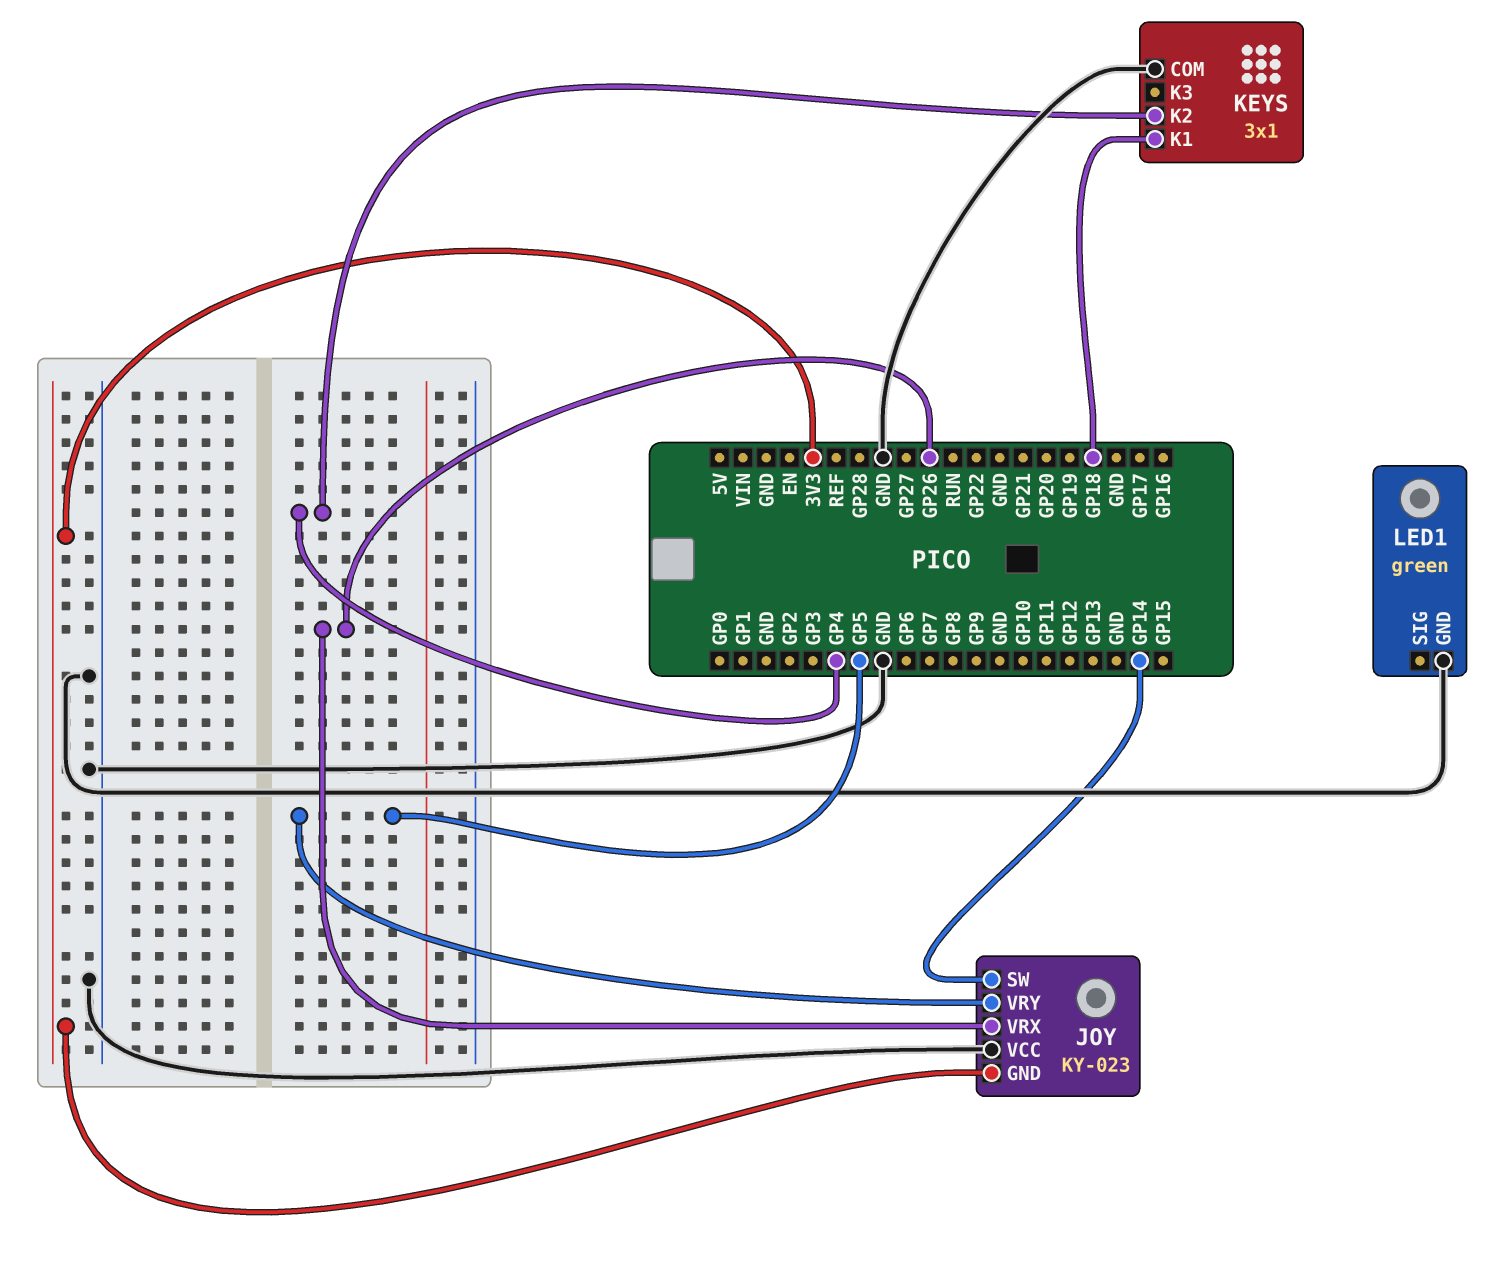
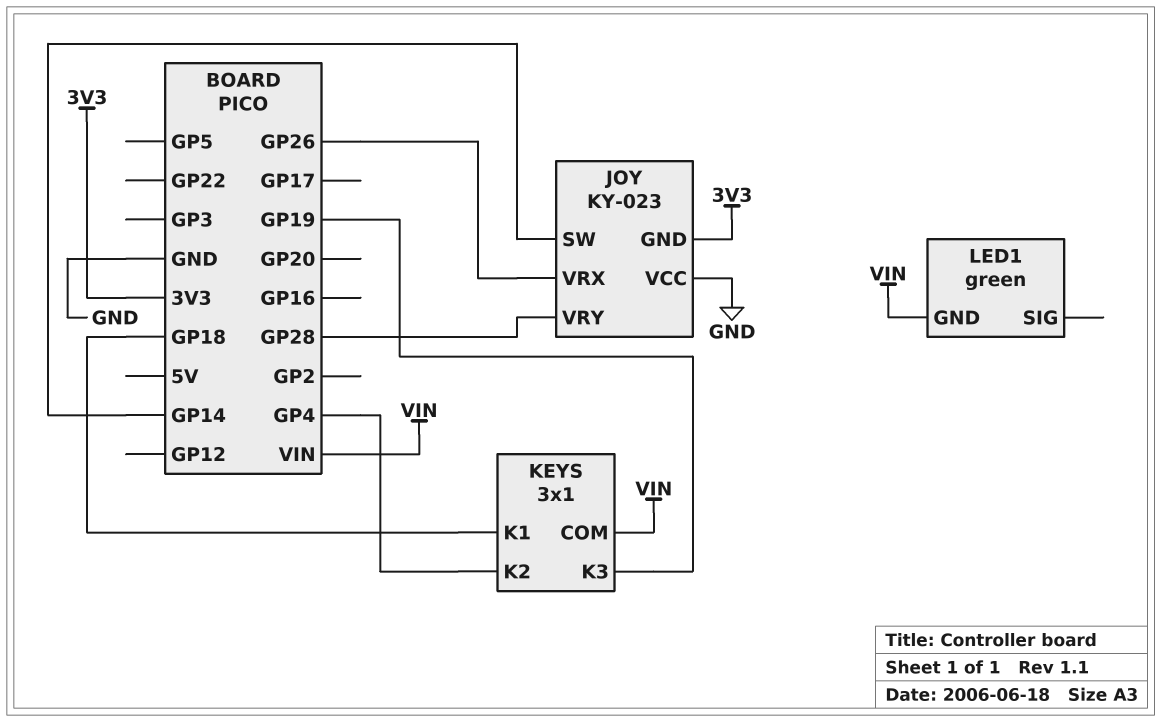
JOY pin VRY: GP5 -> GP28
KEYS pin COM: GND -> VIN
KEYS pin K3: none -> GP19
LED1 pin GND: GND -> VIN

